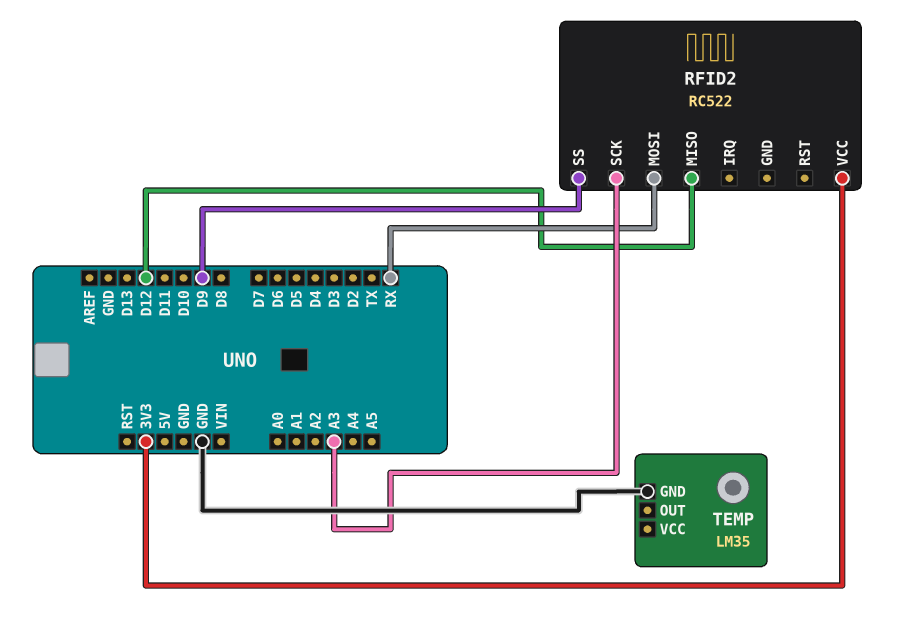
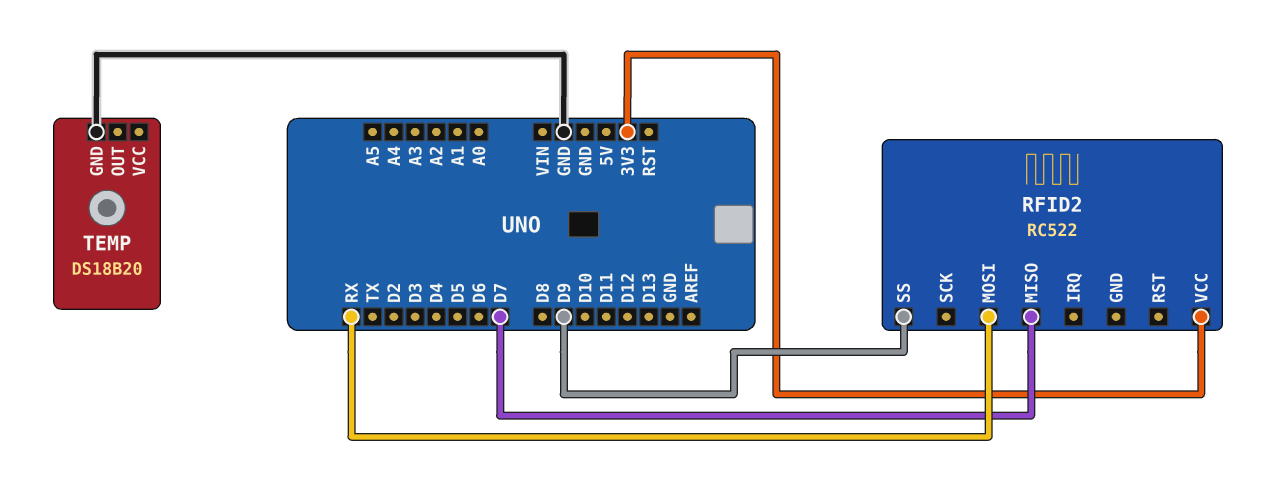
RFID2 pin MISO: D12 -> D7
RFID2 pin SCK: A3 -> none
TEMP: LM35 -> DS18B20

